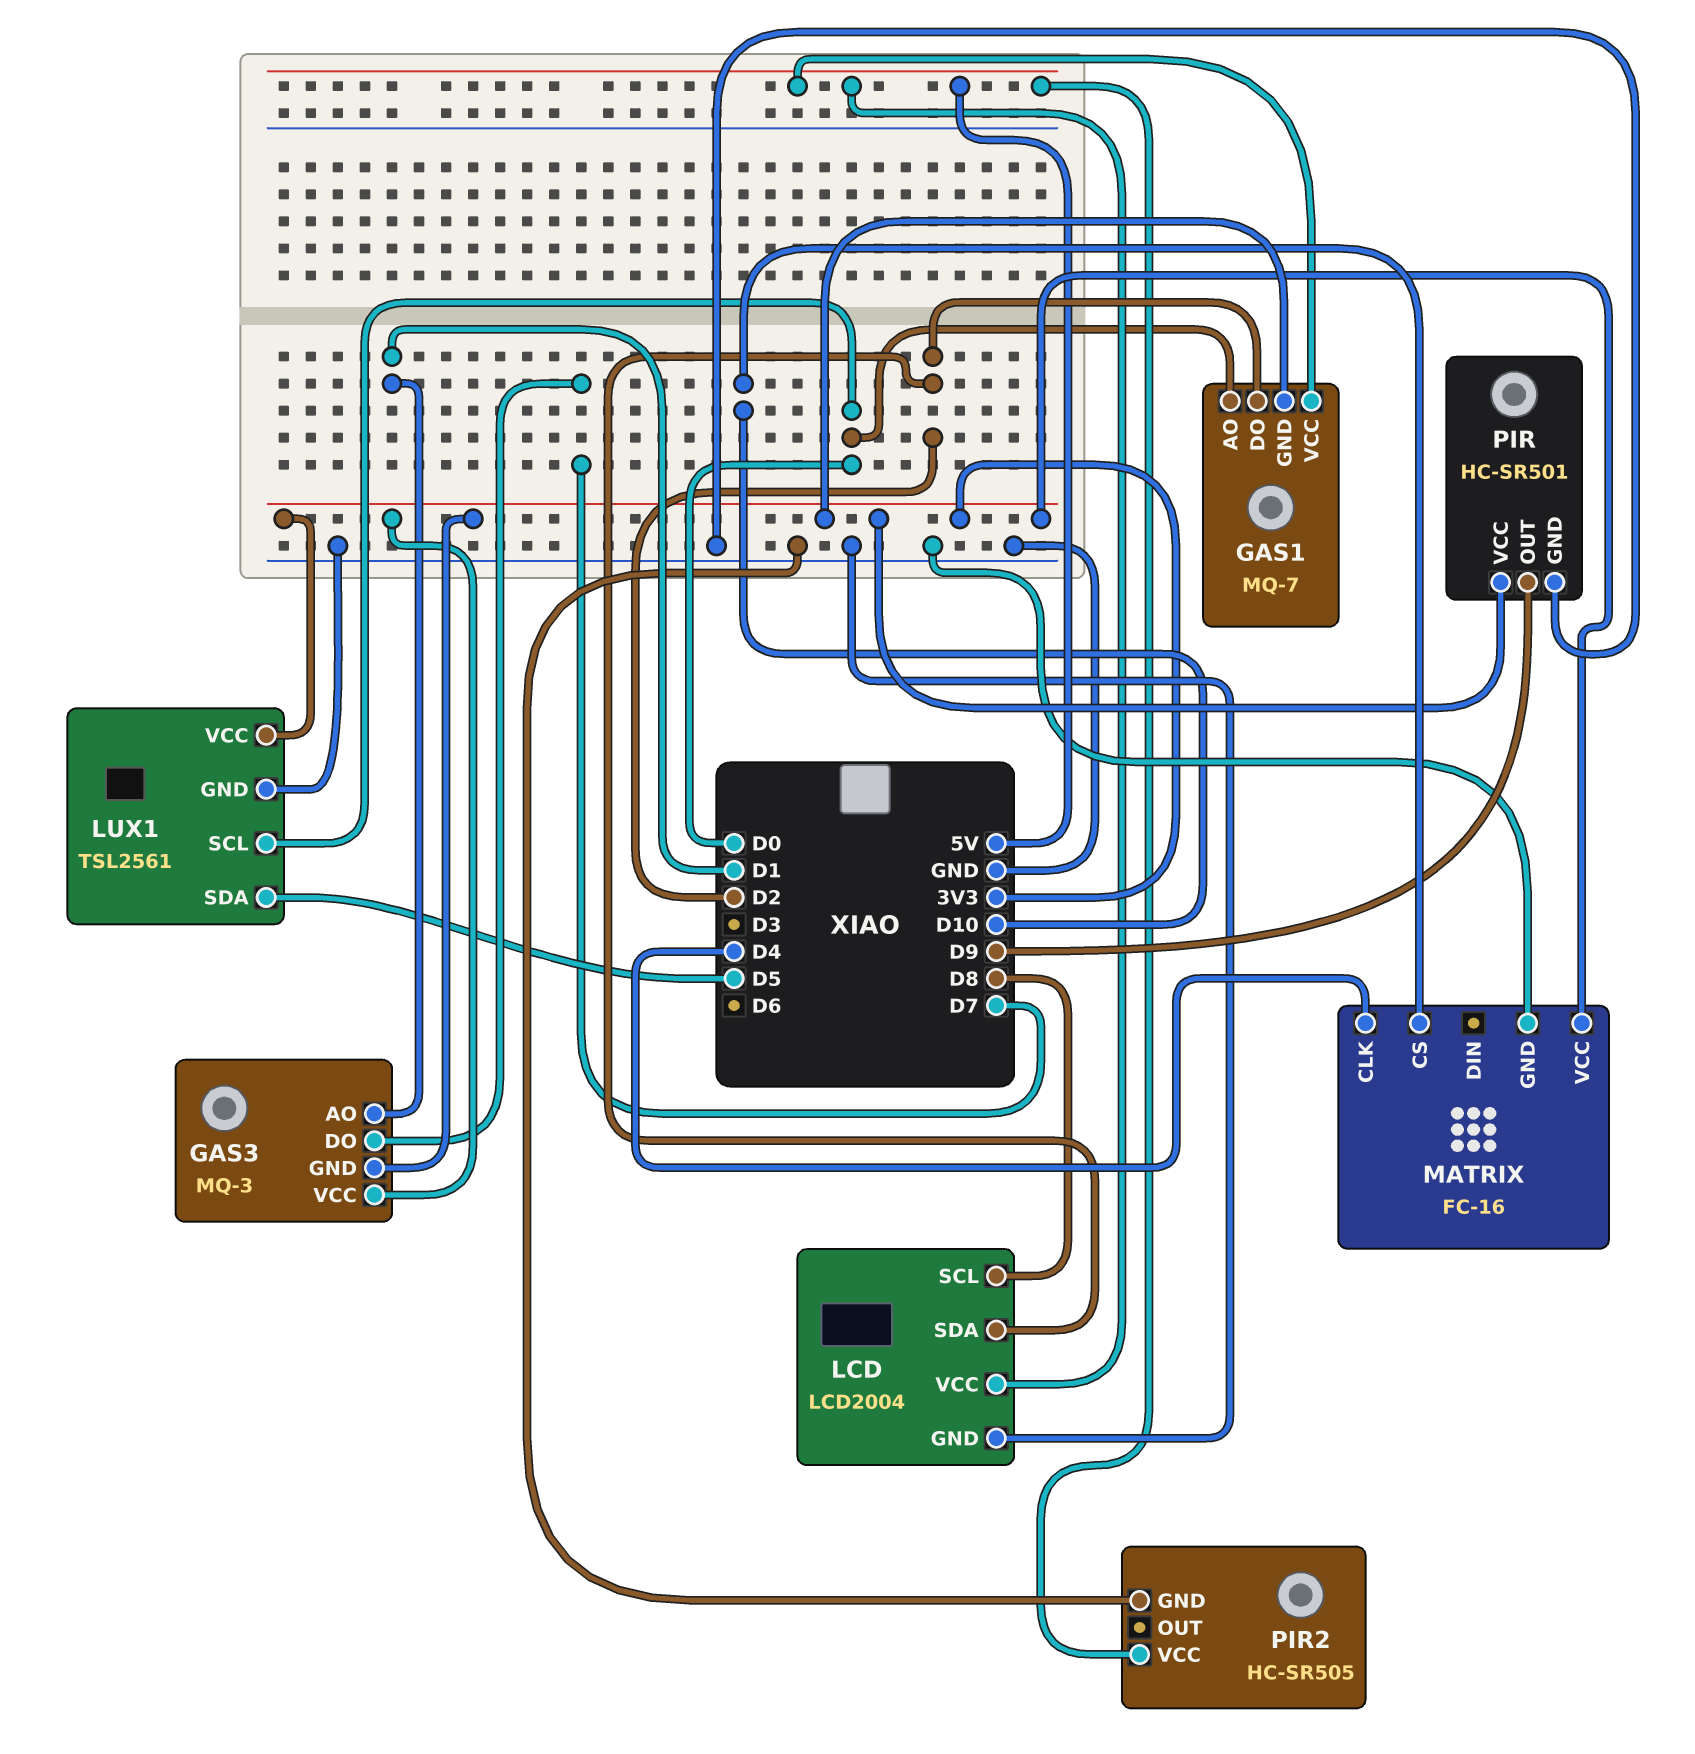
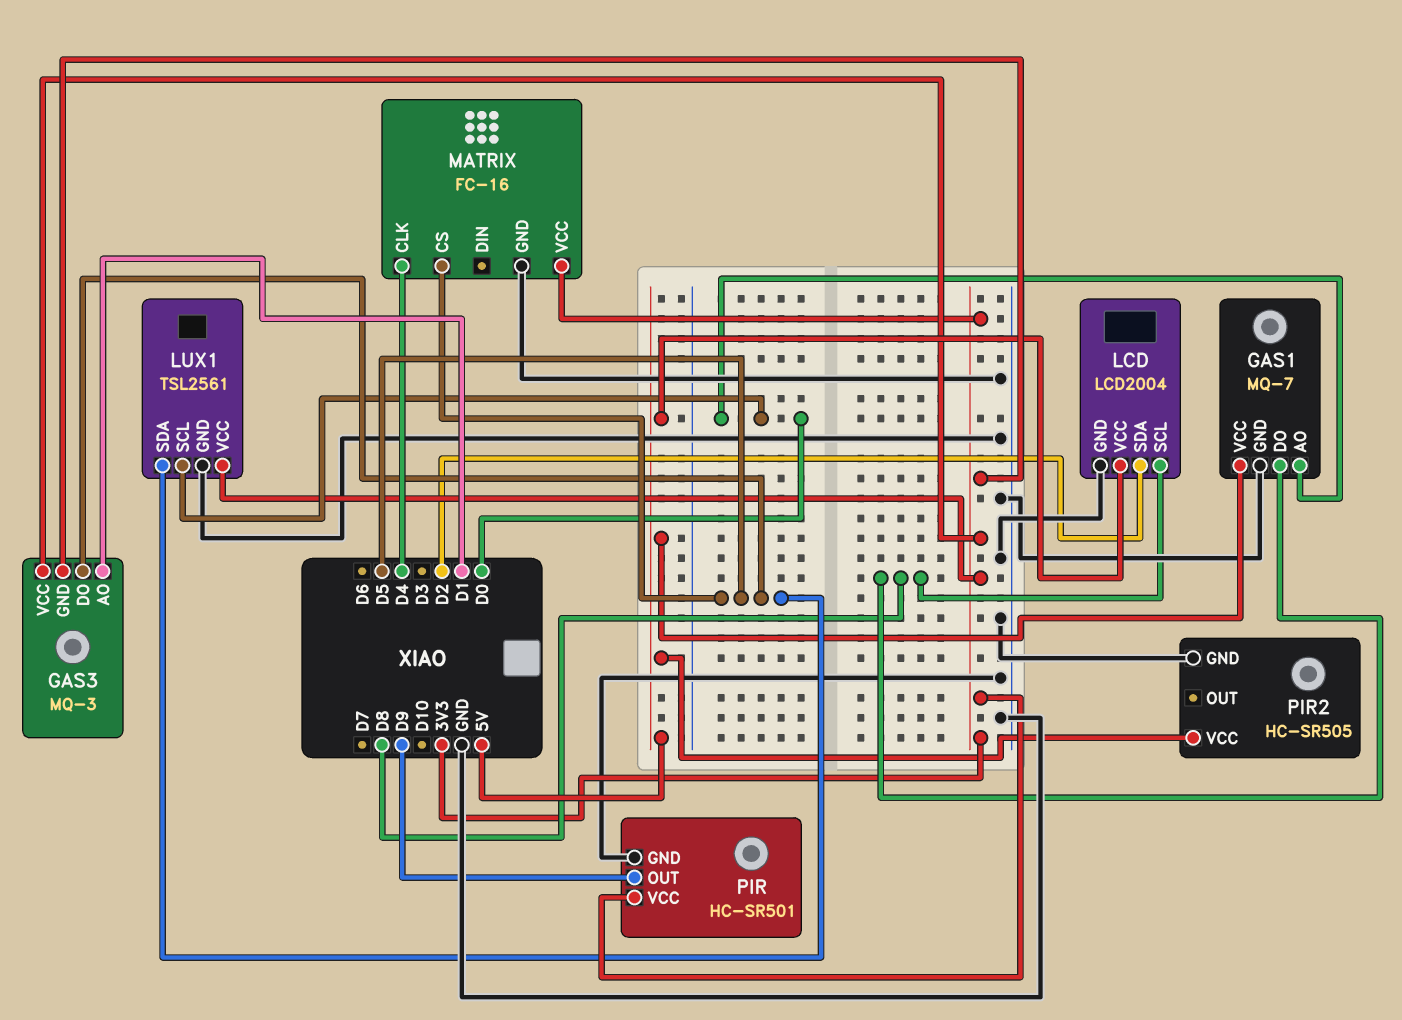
GAS1 pin DO: D2 -> D8
GAS1 pin GND: 3V3 -> GND
GAS3 pin DO: D7 -> D5
MATRIX pin CS: D10 -> D5

